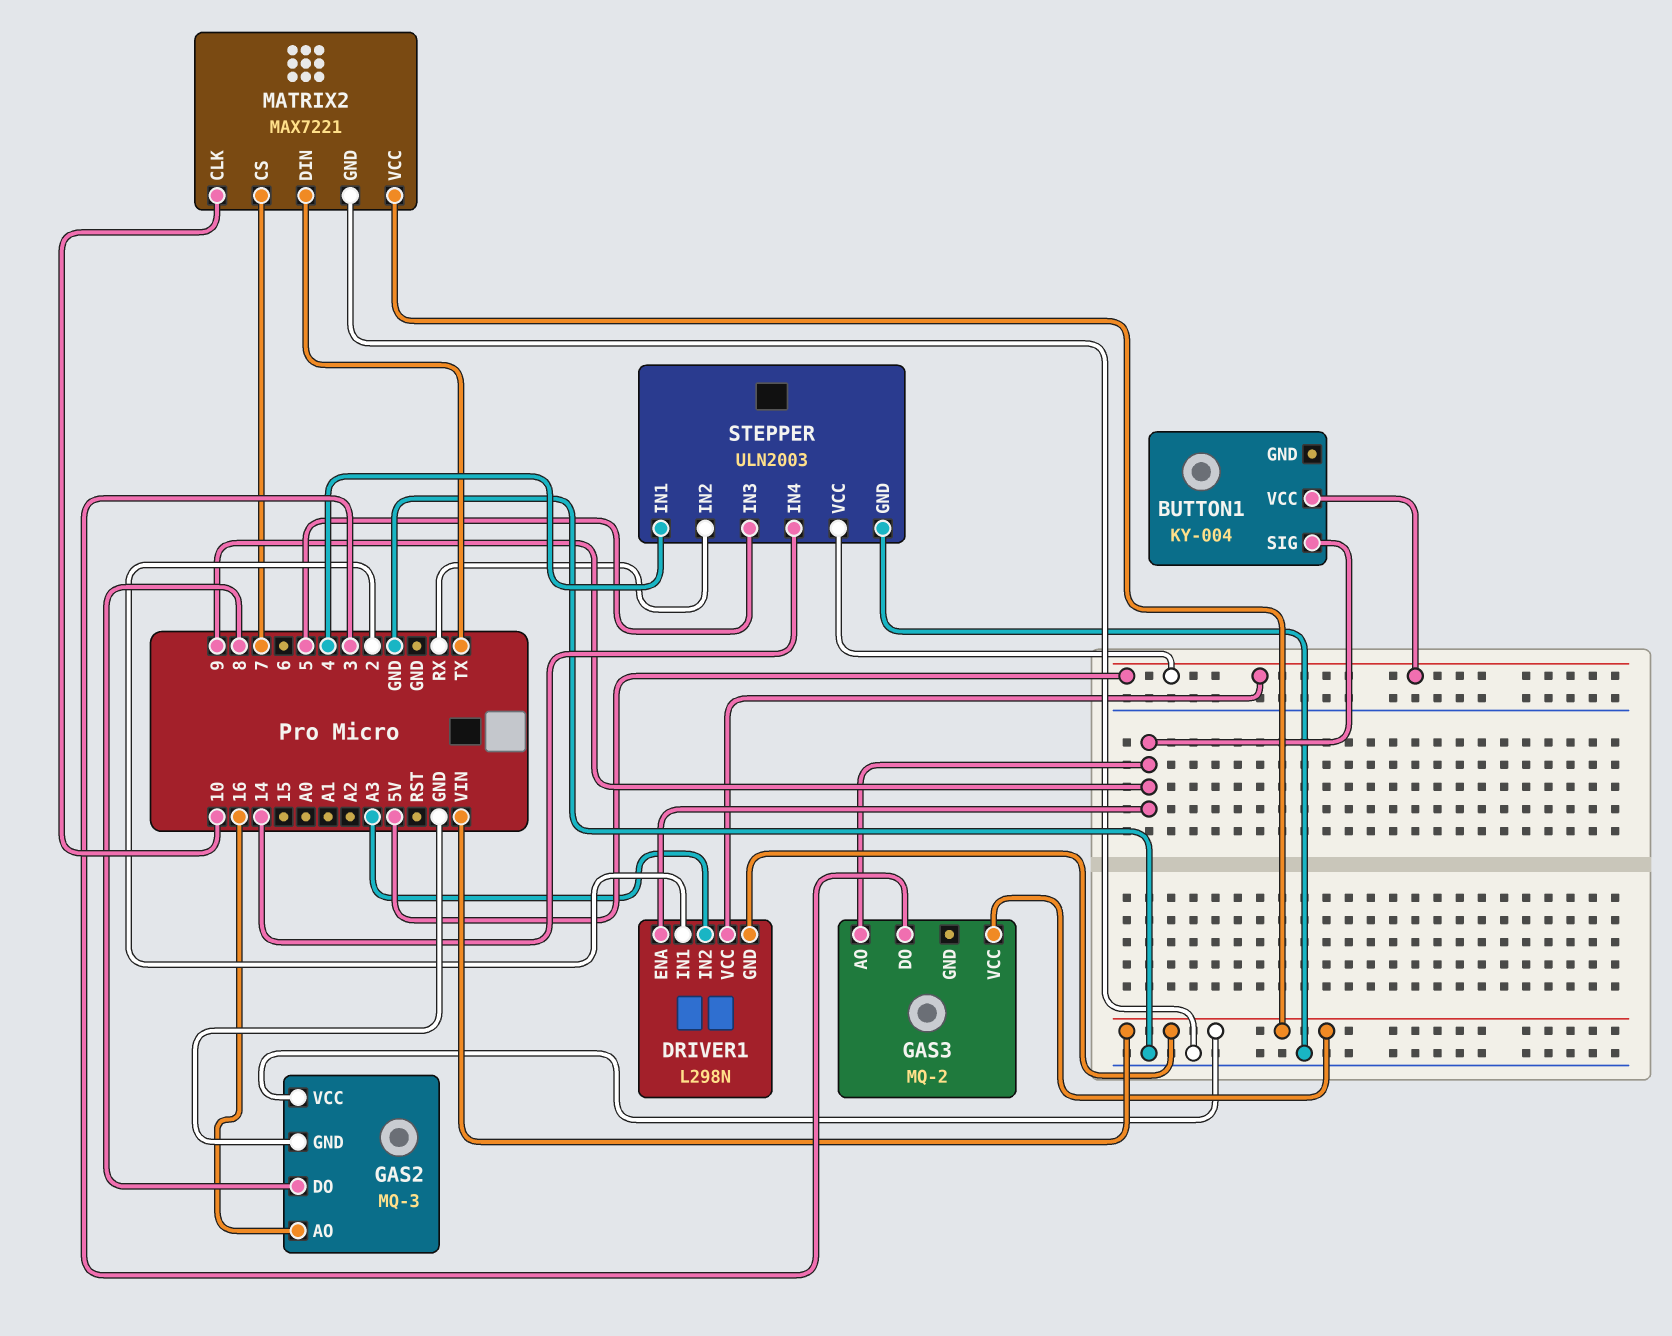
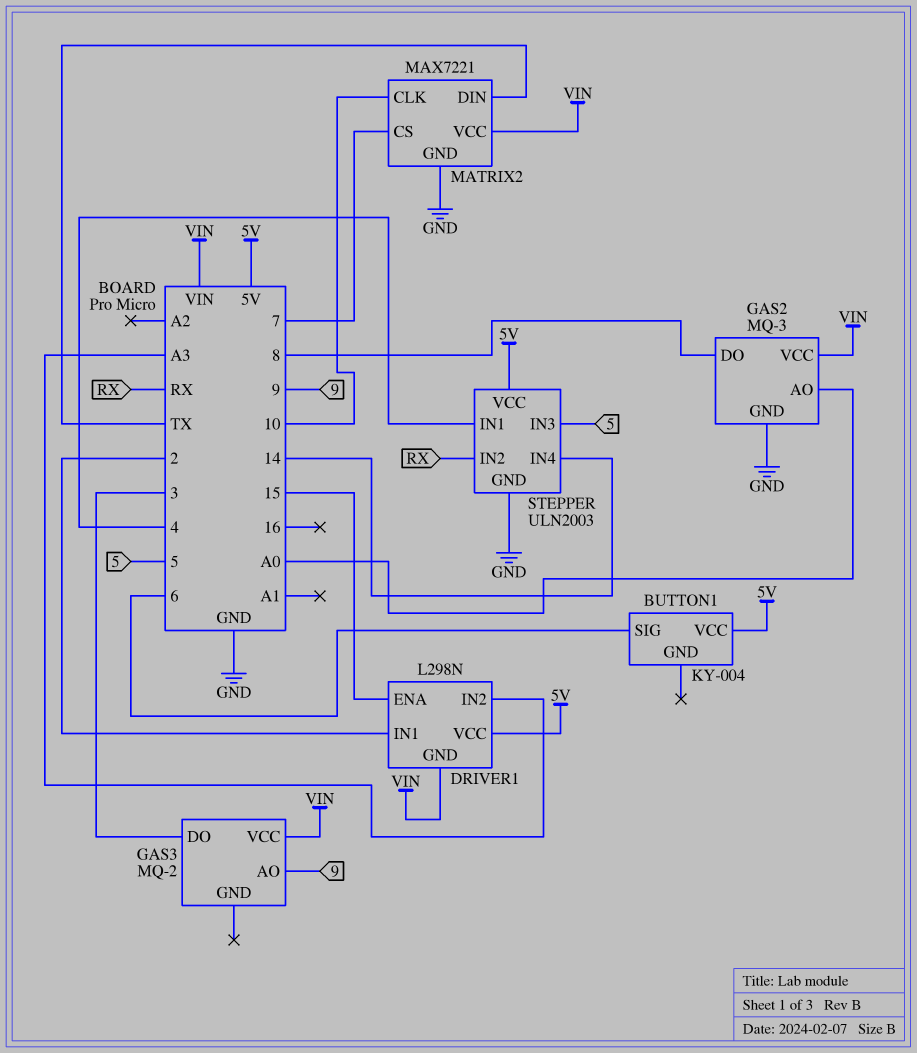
BUTTON1 pin SIG: 9 -> 6
DRIVER1 pin ENA: 9 -> 15
GAS2 pin AO: 16 -> A0

